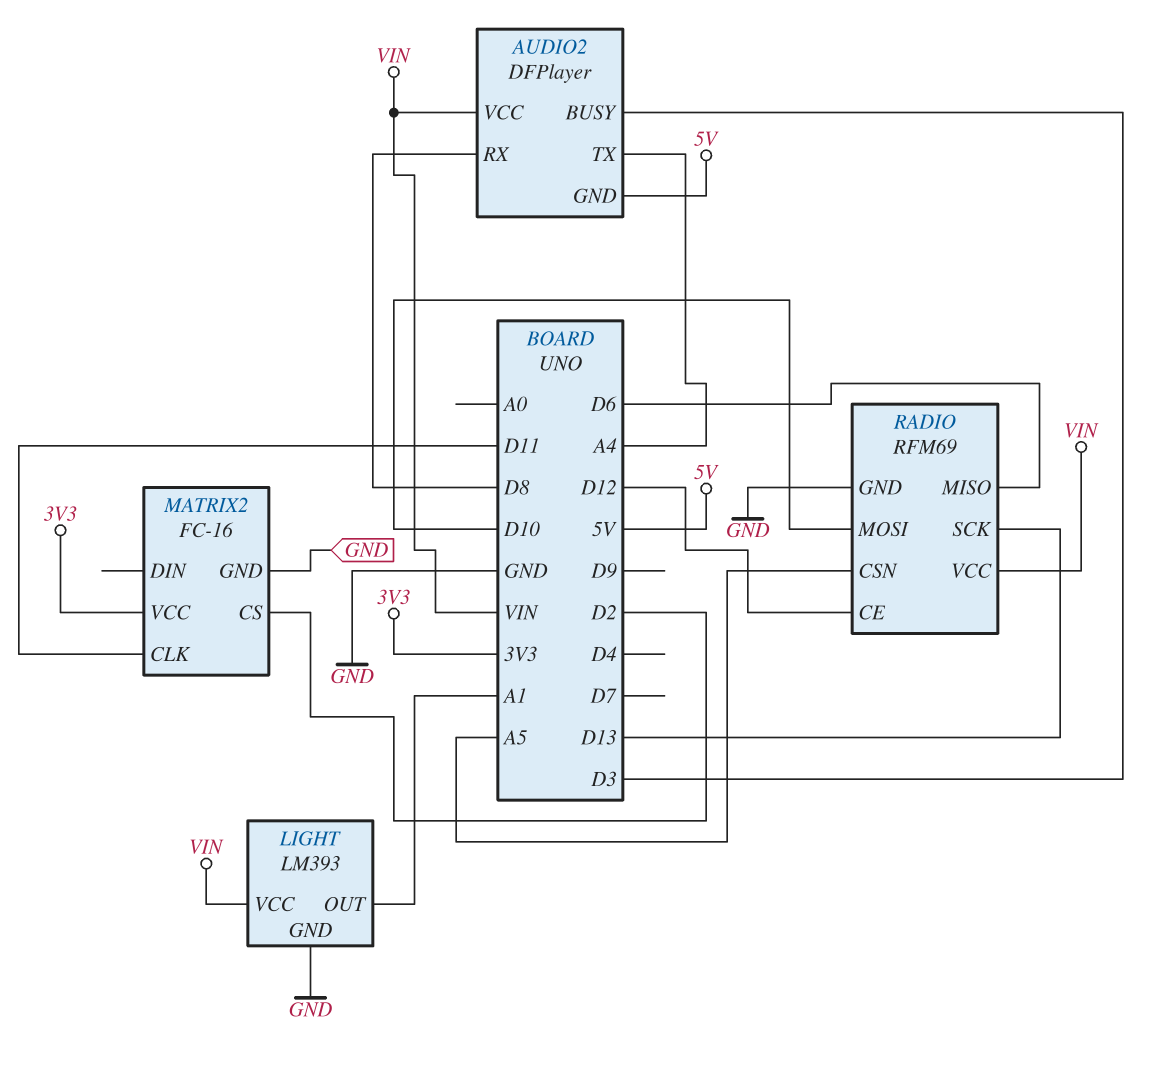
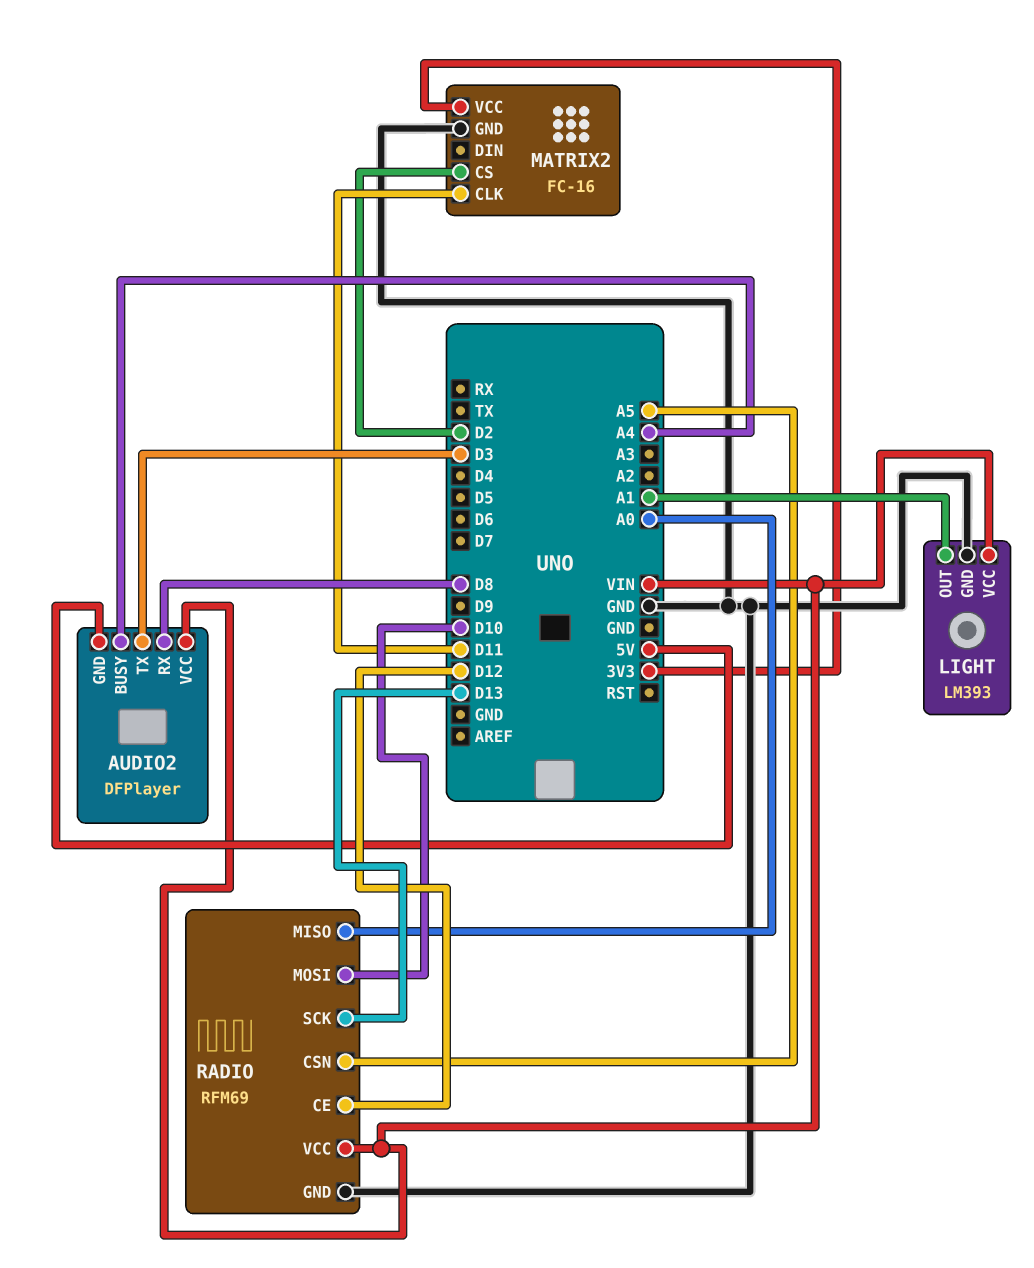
AUDIO2 pin BUSY: D3 -> A4
AUDIO2 pin TX: A4 -> D3
RADIO pin MISO: D6 -> A0

